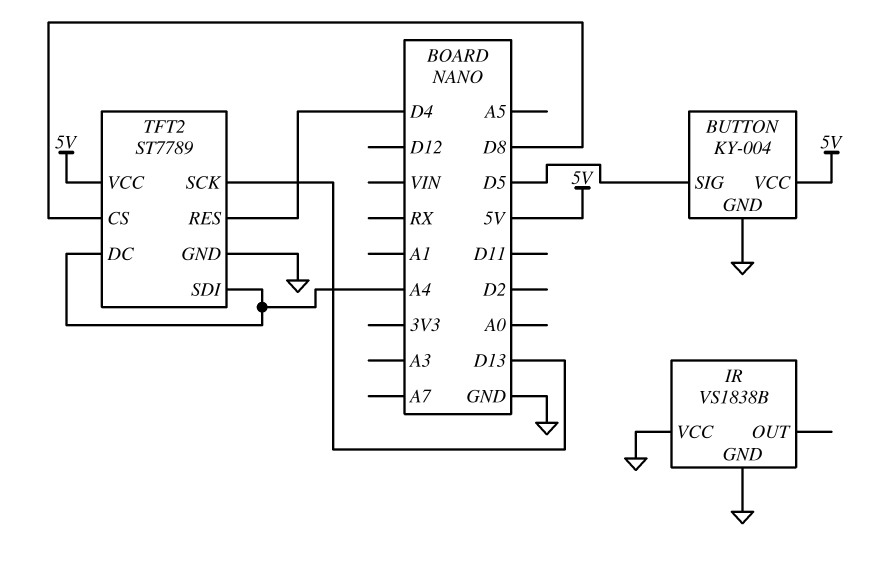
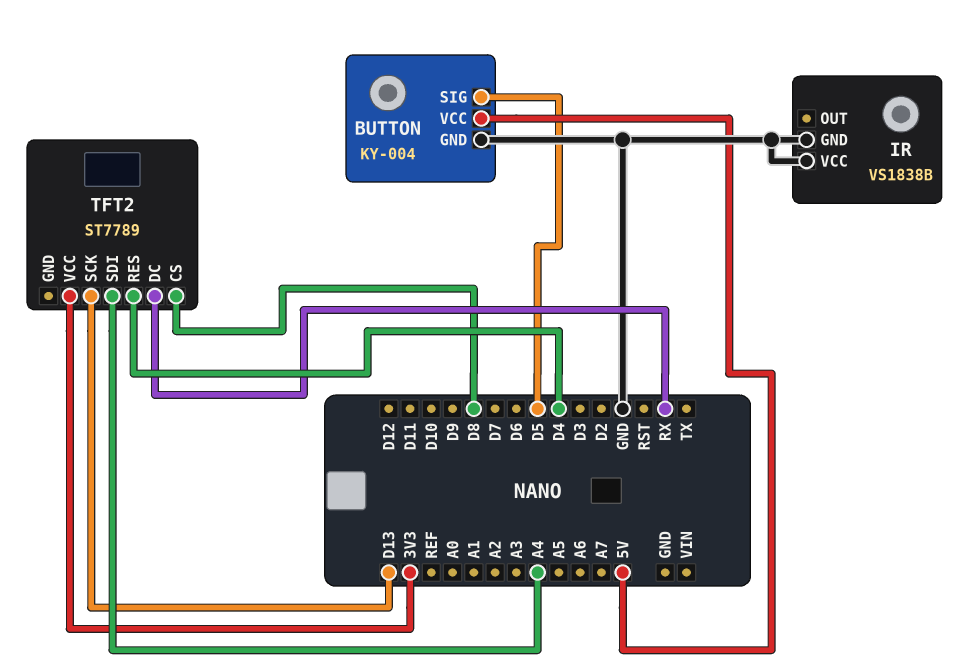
TFT2 pin DC: A4 -> RX
TFT2 pin GND: GND -> none
TFT2 pin VCC: 5V -> 3V3

